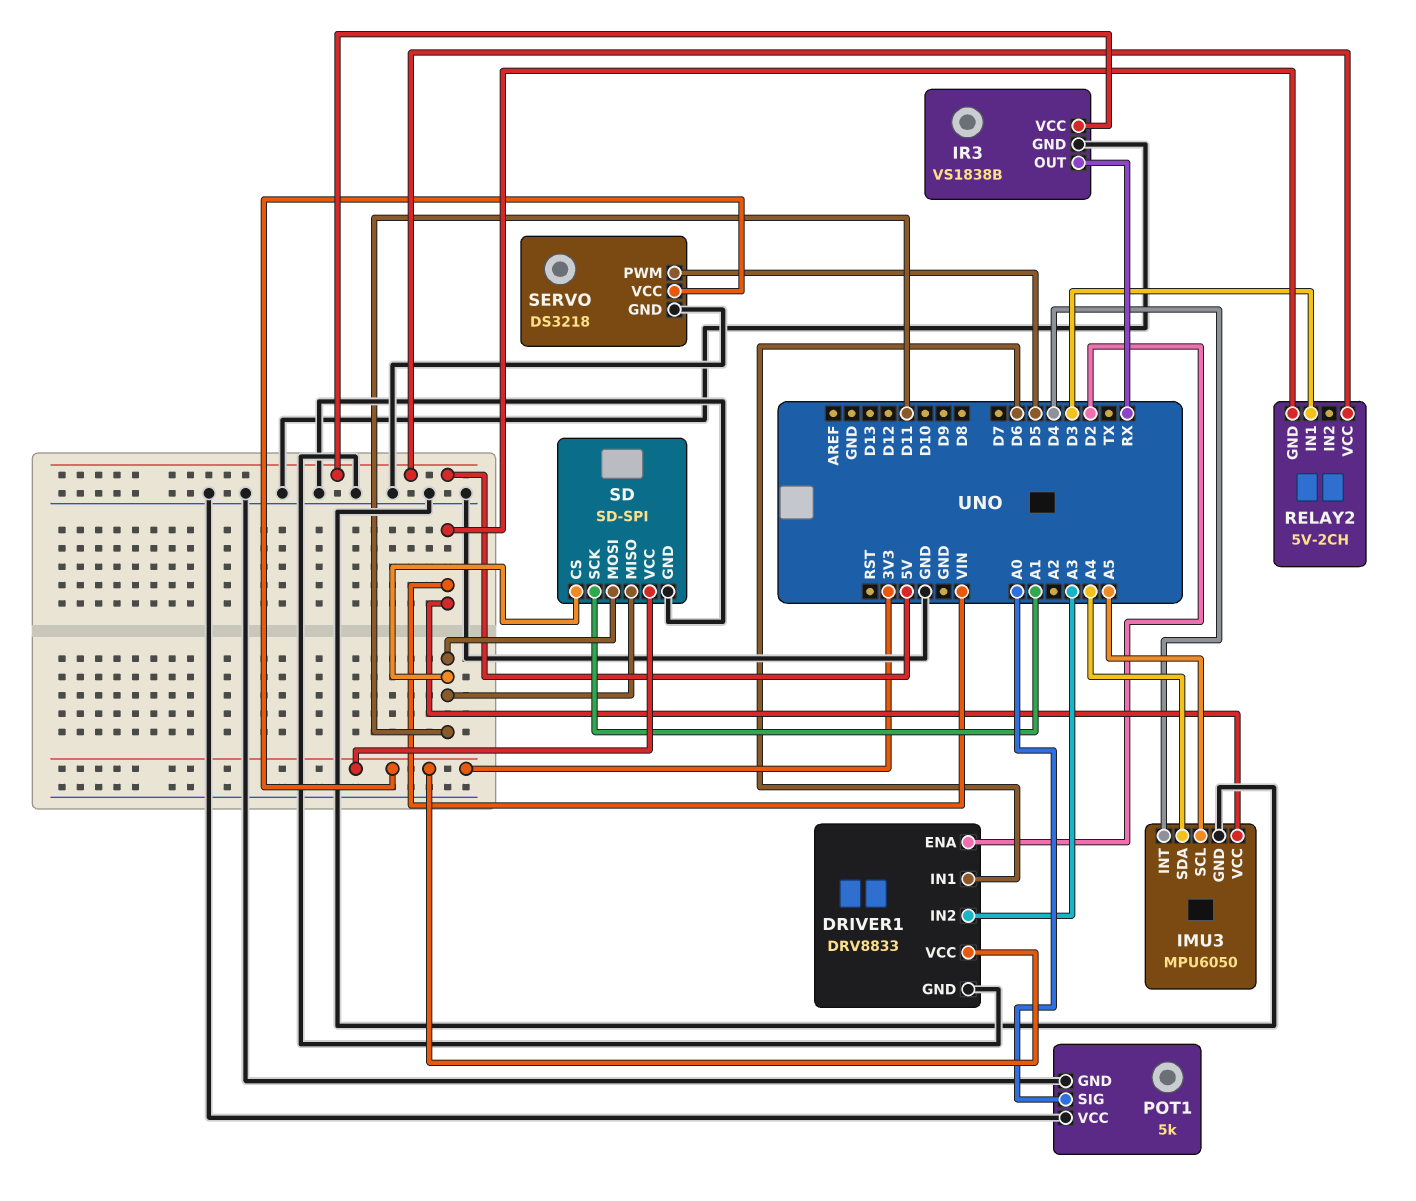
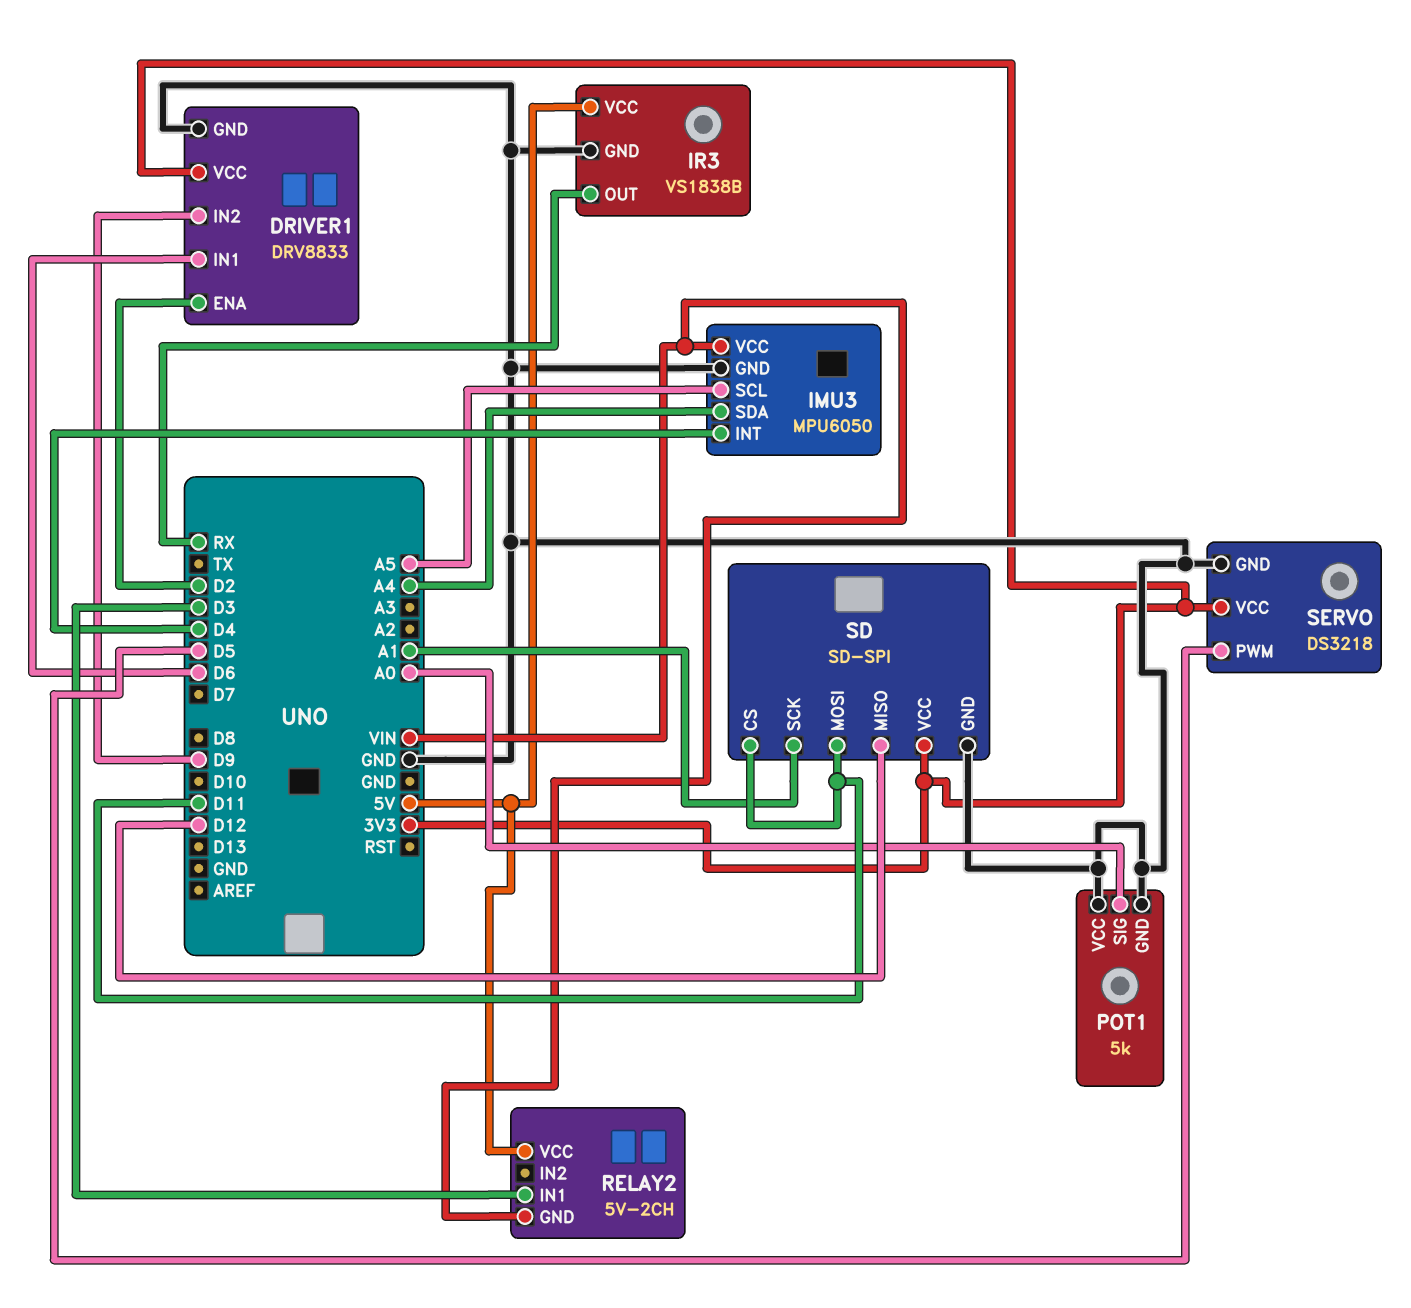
DRIVER1 pin IN2: A3 -> D9
SD pin MISO: D11 -> D12

